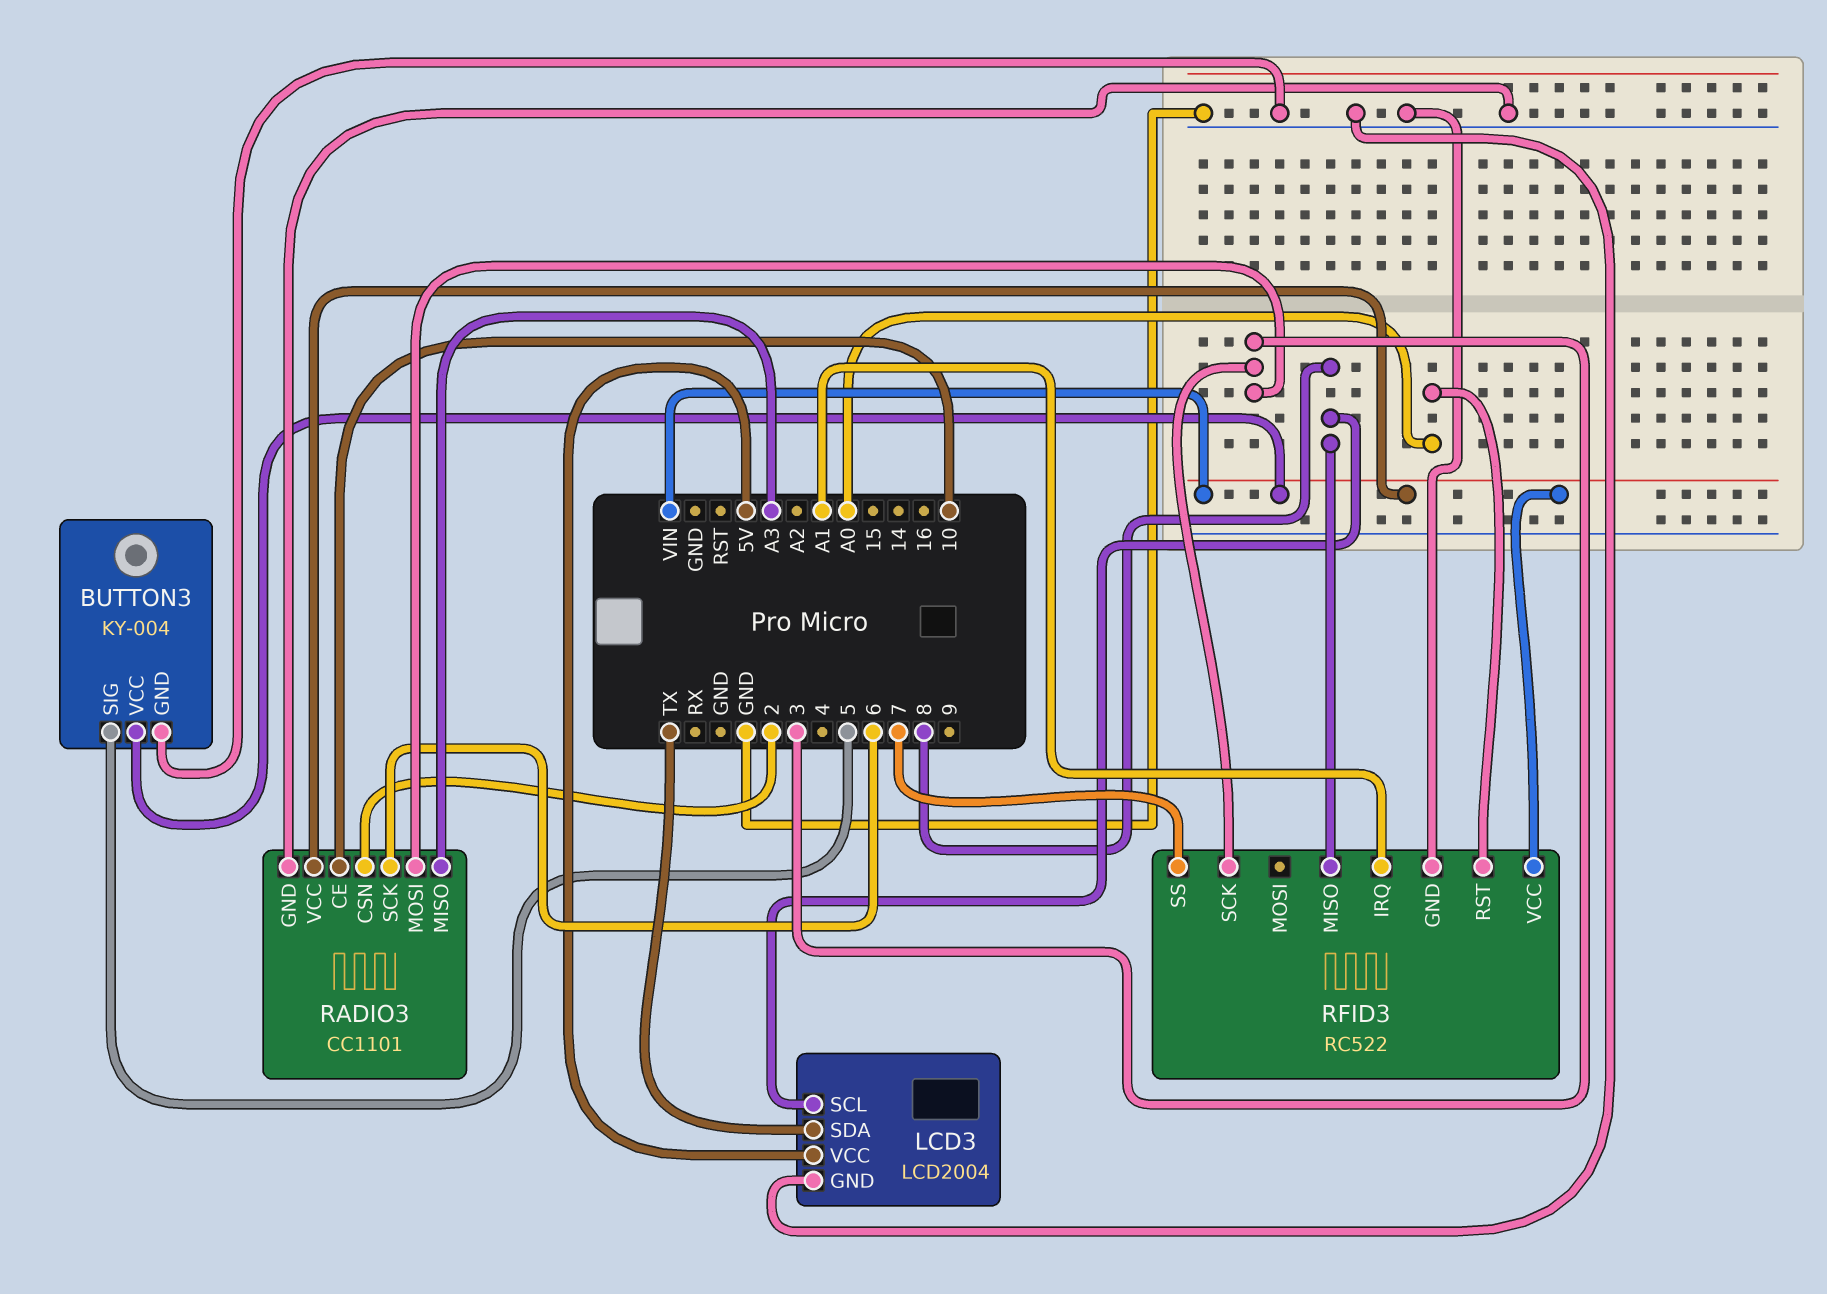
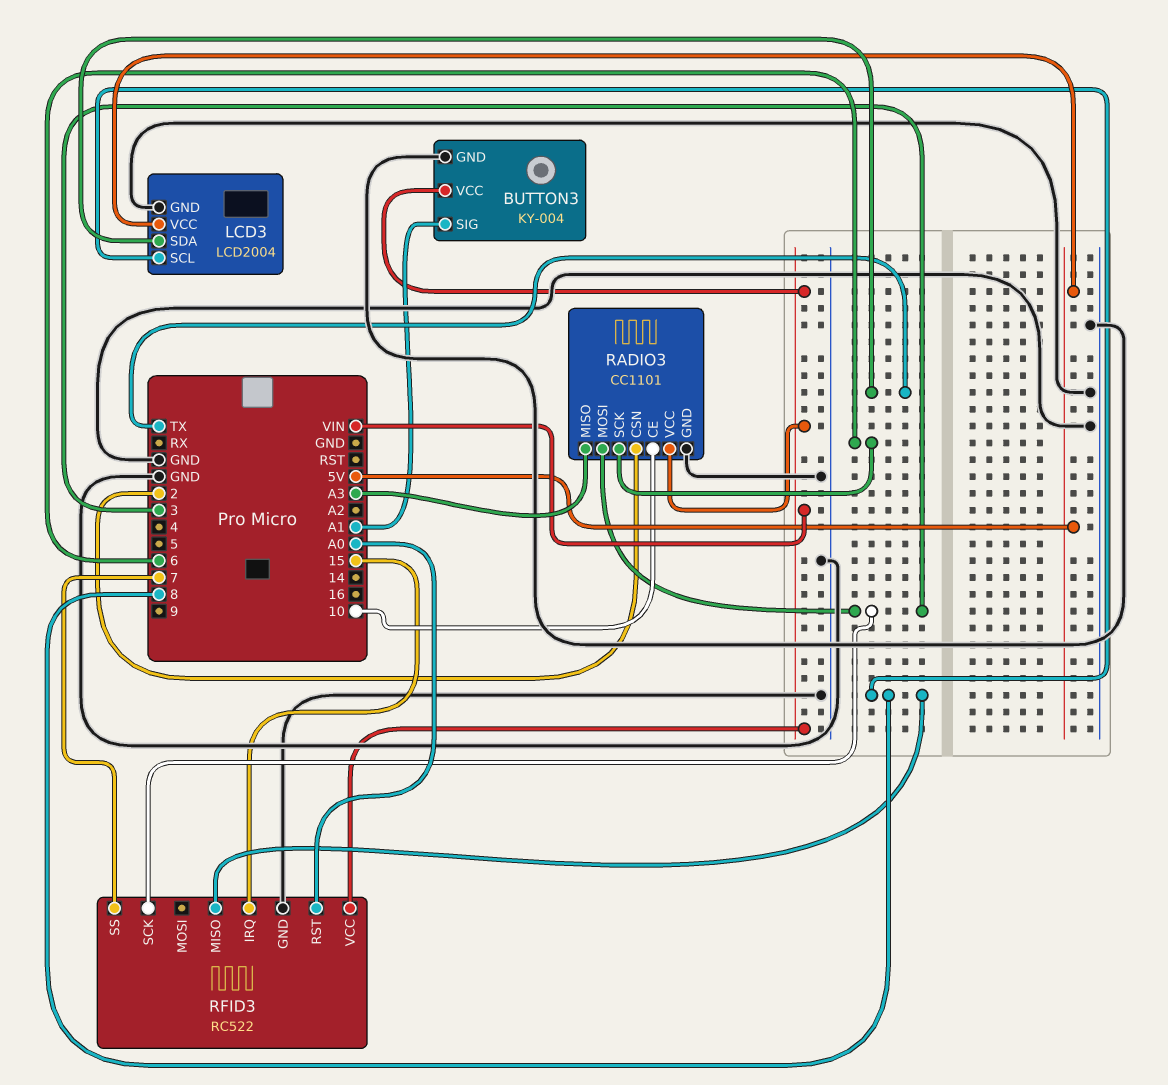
BUTTON3 pin SIG: 5 -> A1
RFID3 pin IRQ: A1 -> 15

